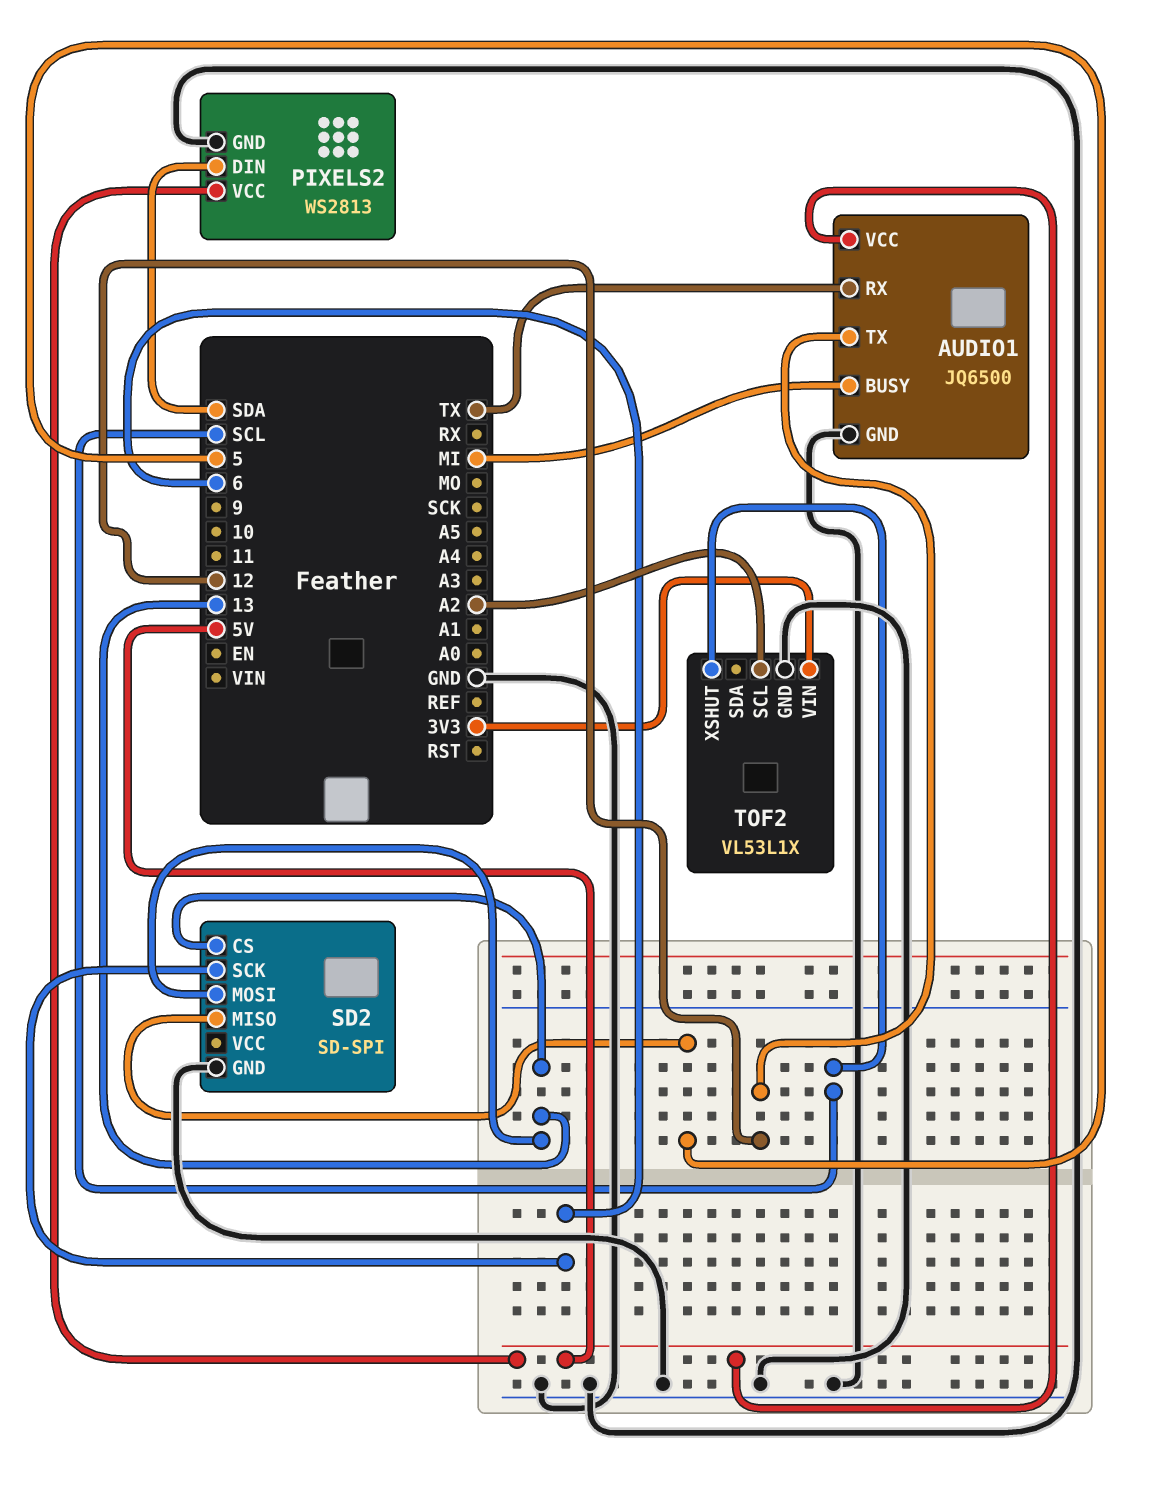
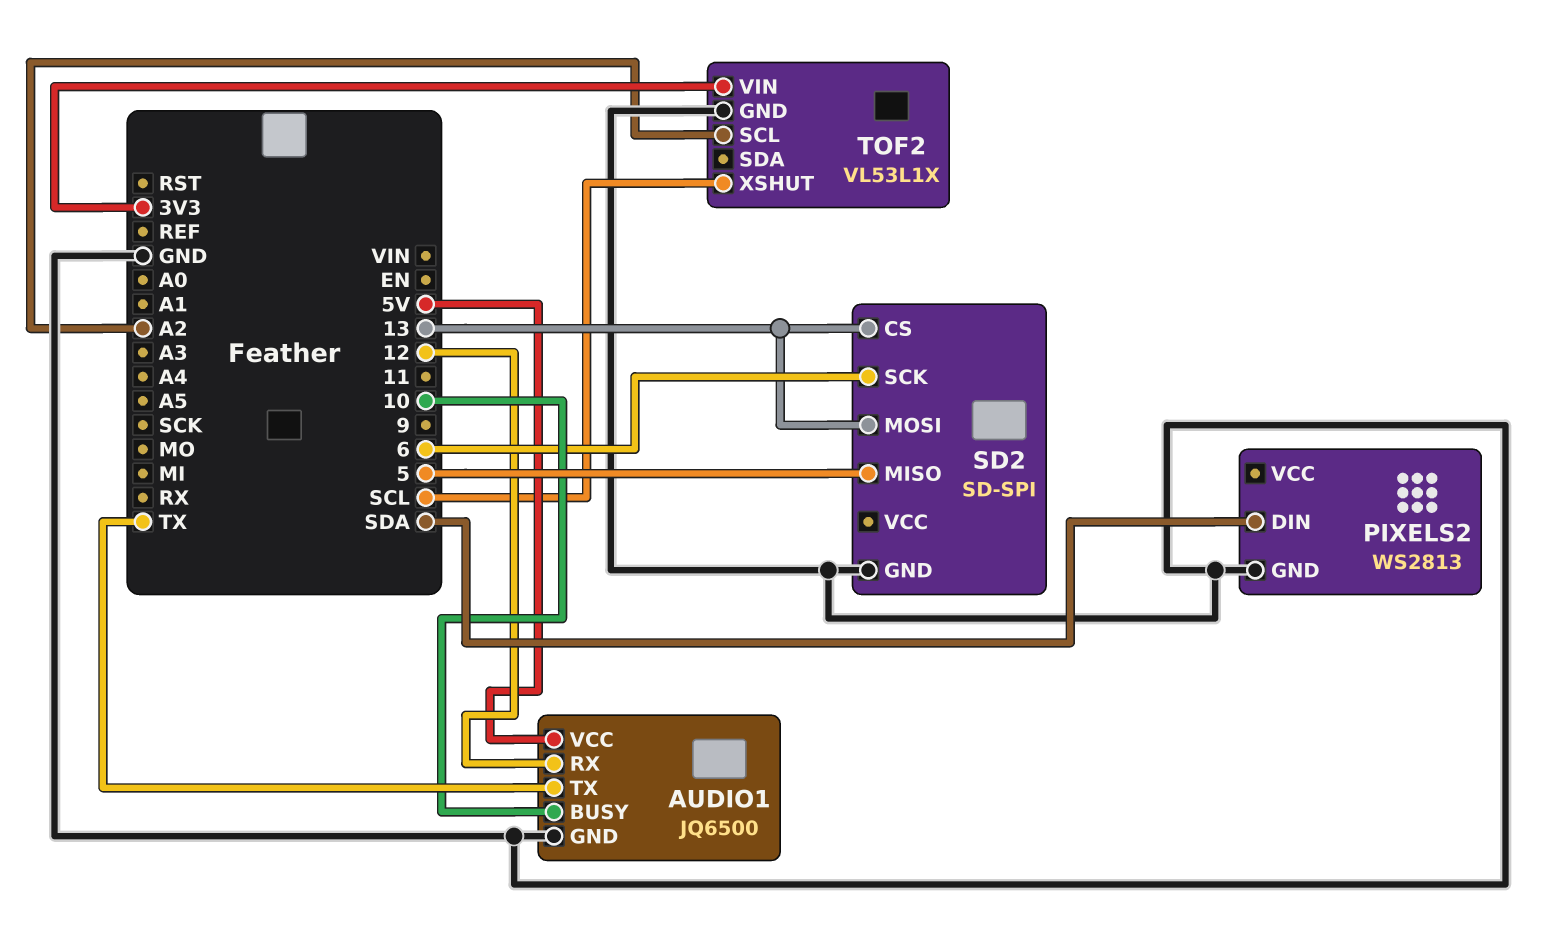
AUDIO1 pin BUSY: MI -> 10
AUDIO1 pin RX: TX -> 12
AUDIO1 pin TX: 12 -> TX
PIXELS2 pin VCC: 5V -> none

